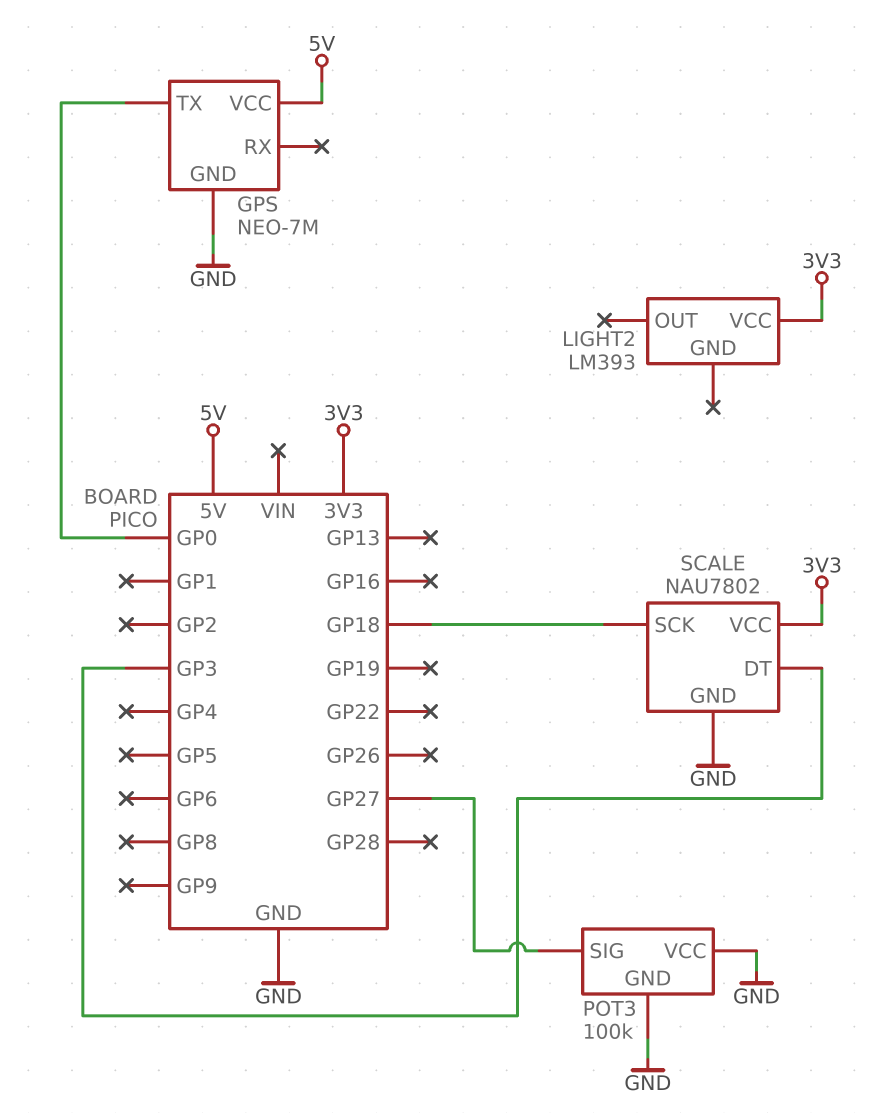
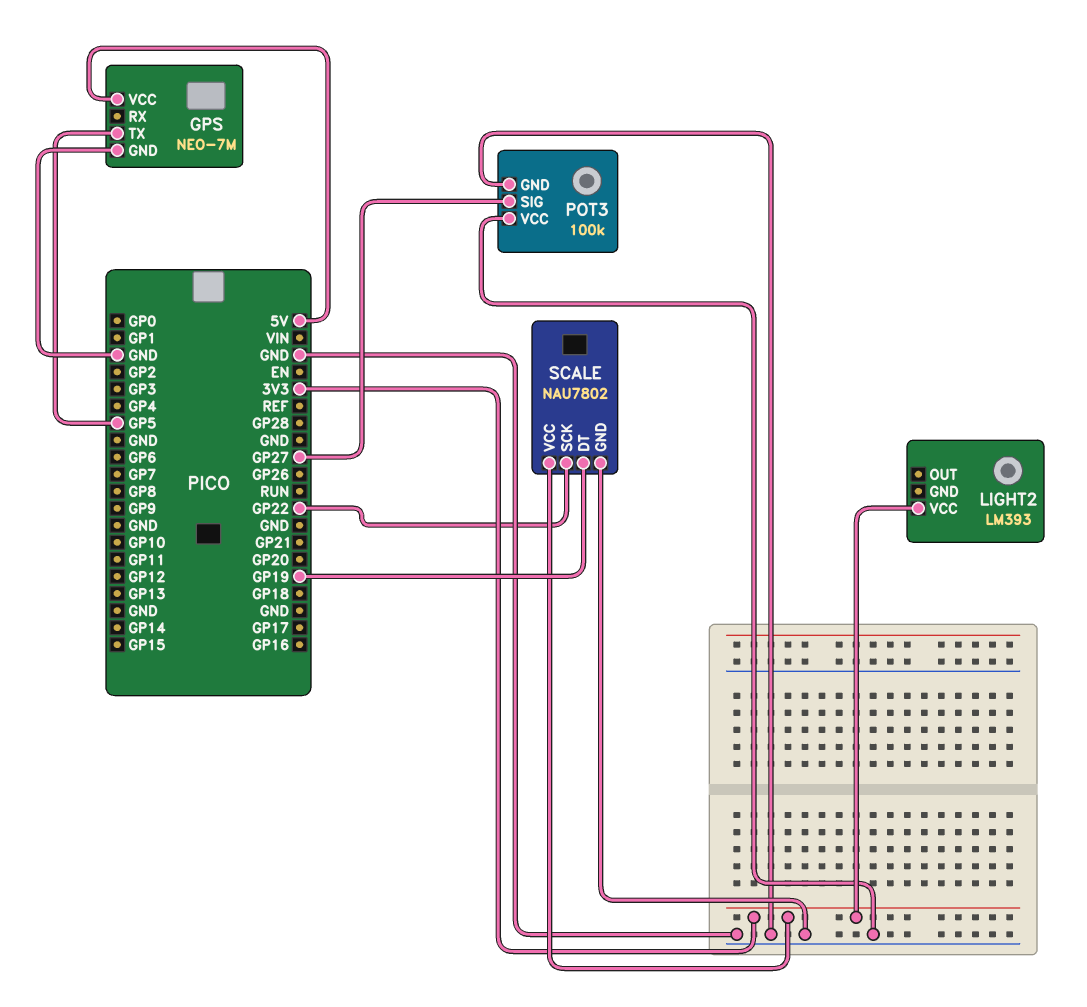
GPS pin TX: GP0 -> GP5
SCALE pin DT: GP3 -> GP19
SCALE pin SCK: GP18 -> GP22

